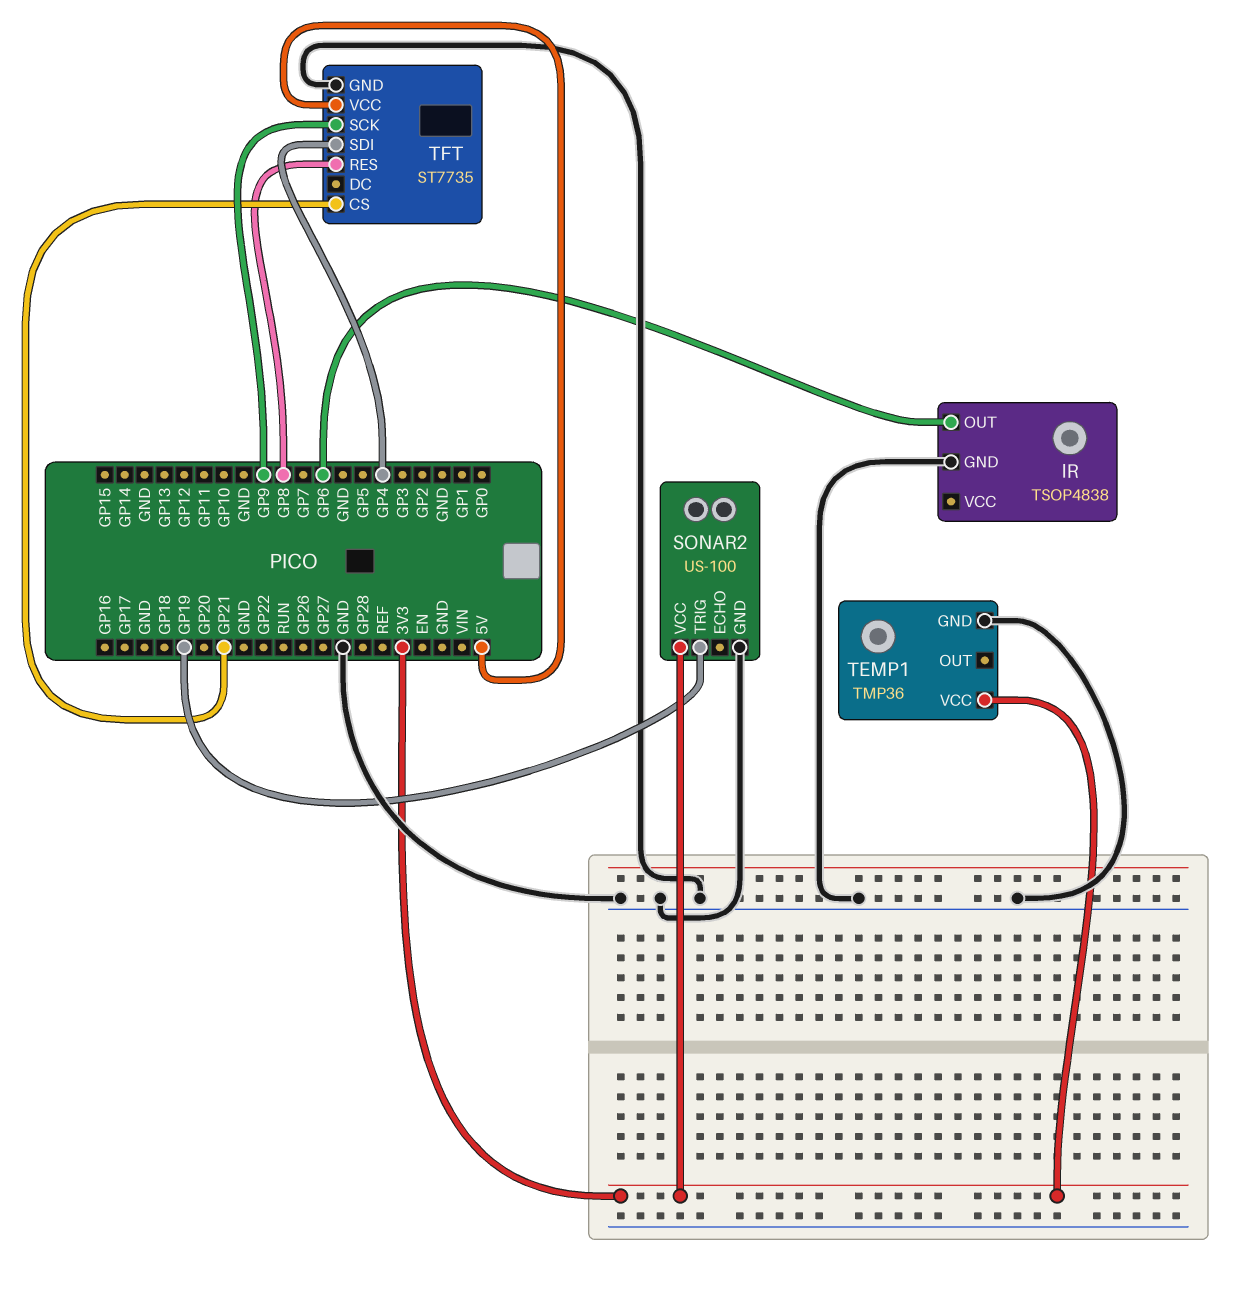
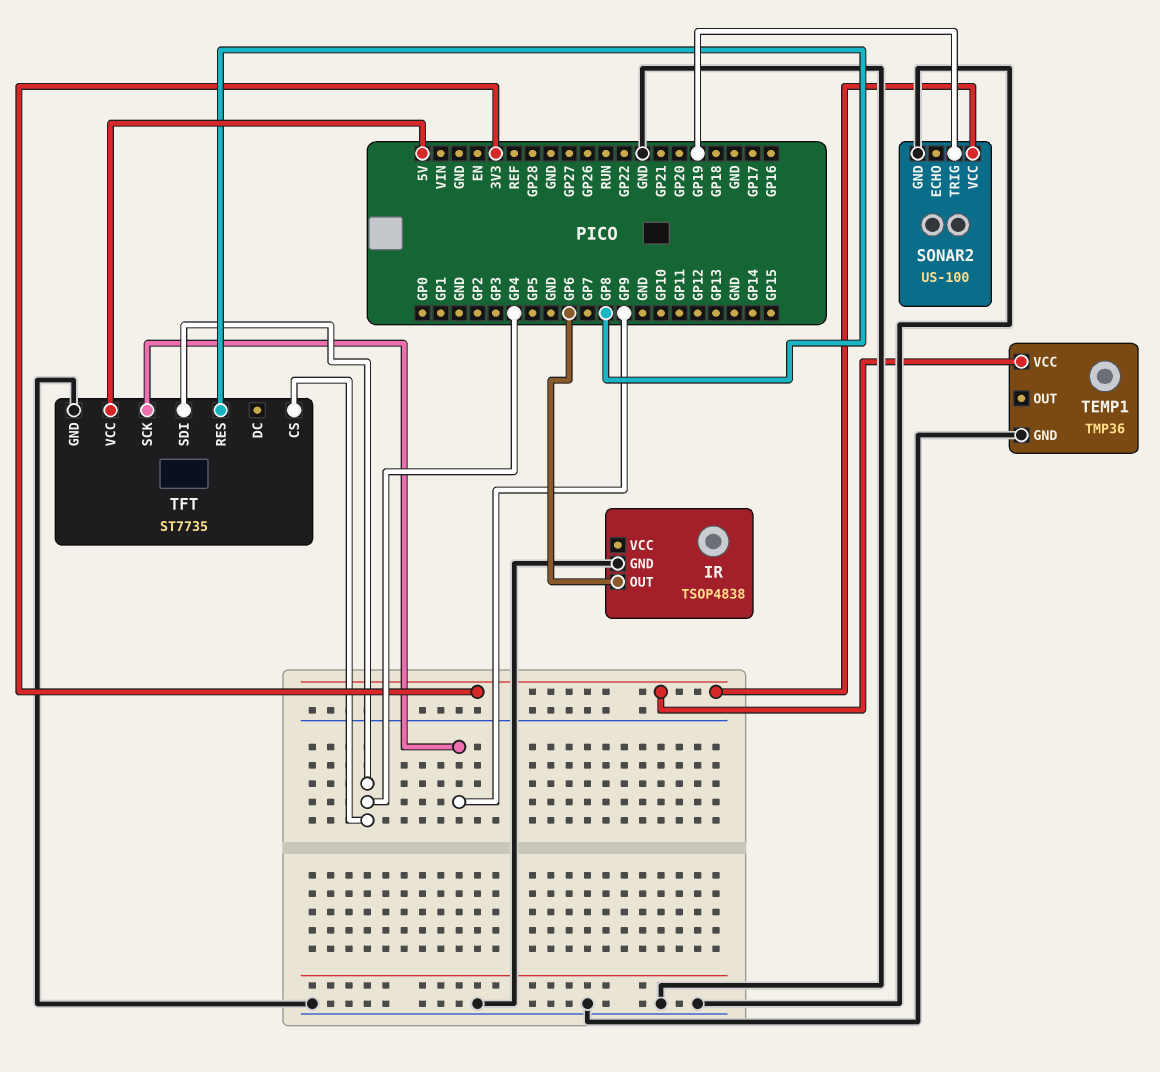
TFT pin CS: GP21 -> GP4

